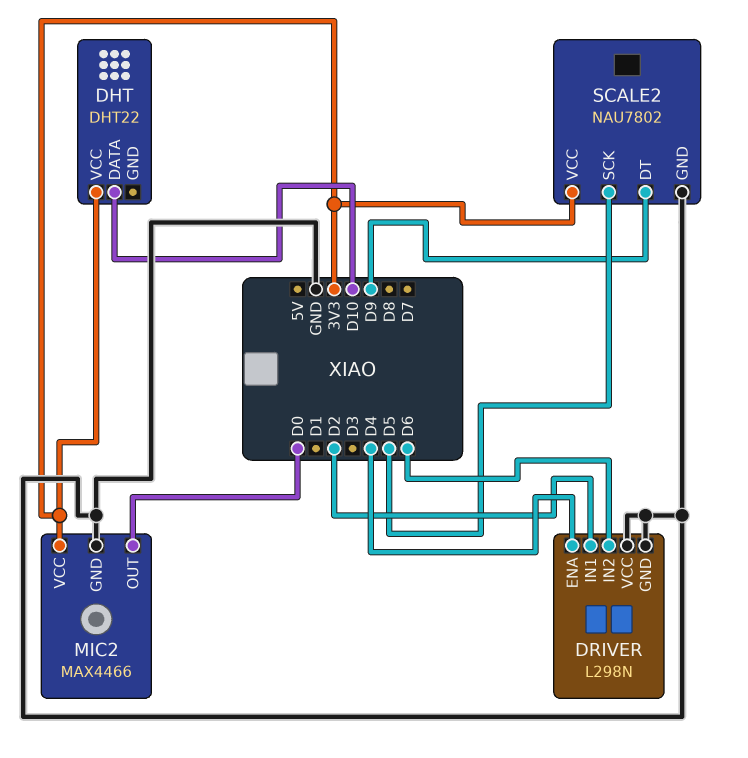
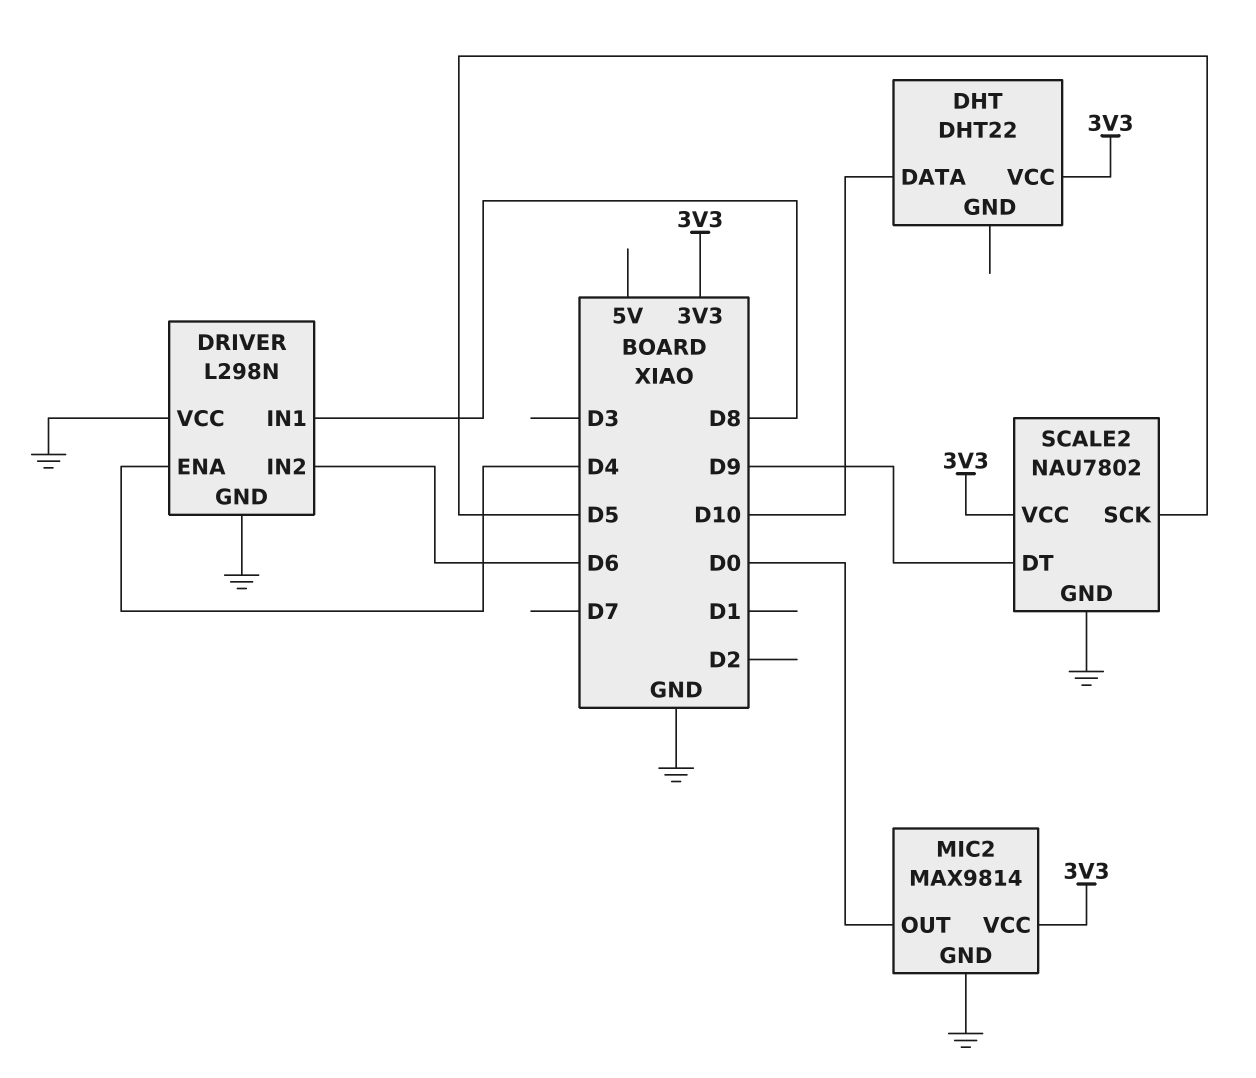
DRIVER pin IN1: D2 -> D8
MIC2: MAX4466 -> MAX9814

